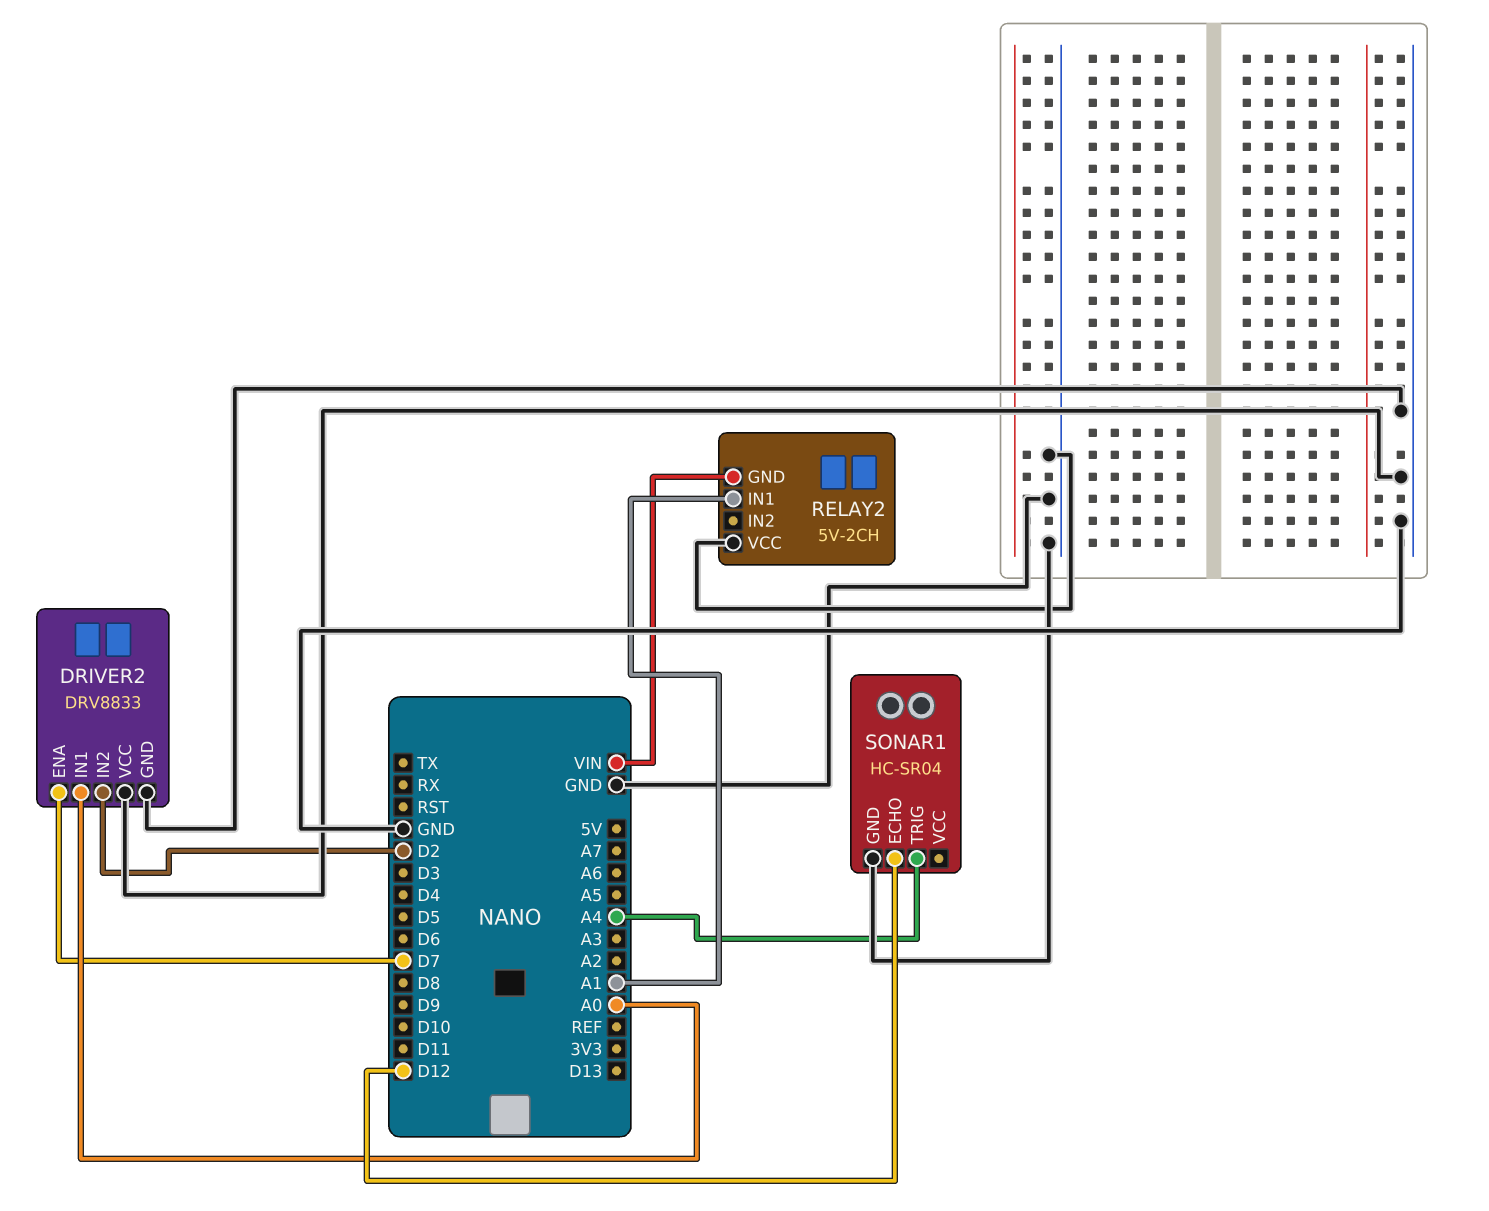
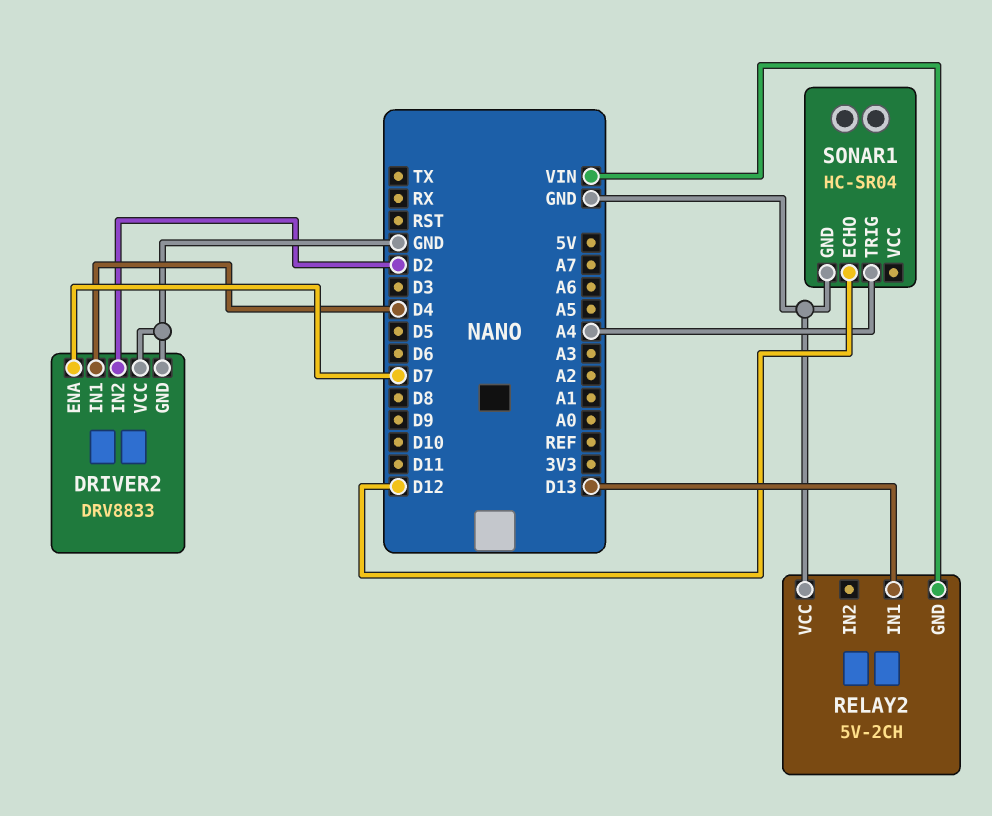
DRIVER2 pin IN1: A0 -> D4
RELAY2 pin IN1: A1 -> D13

